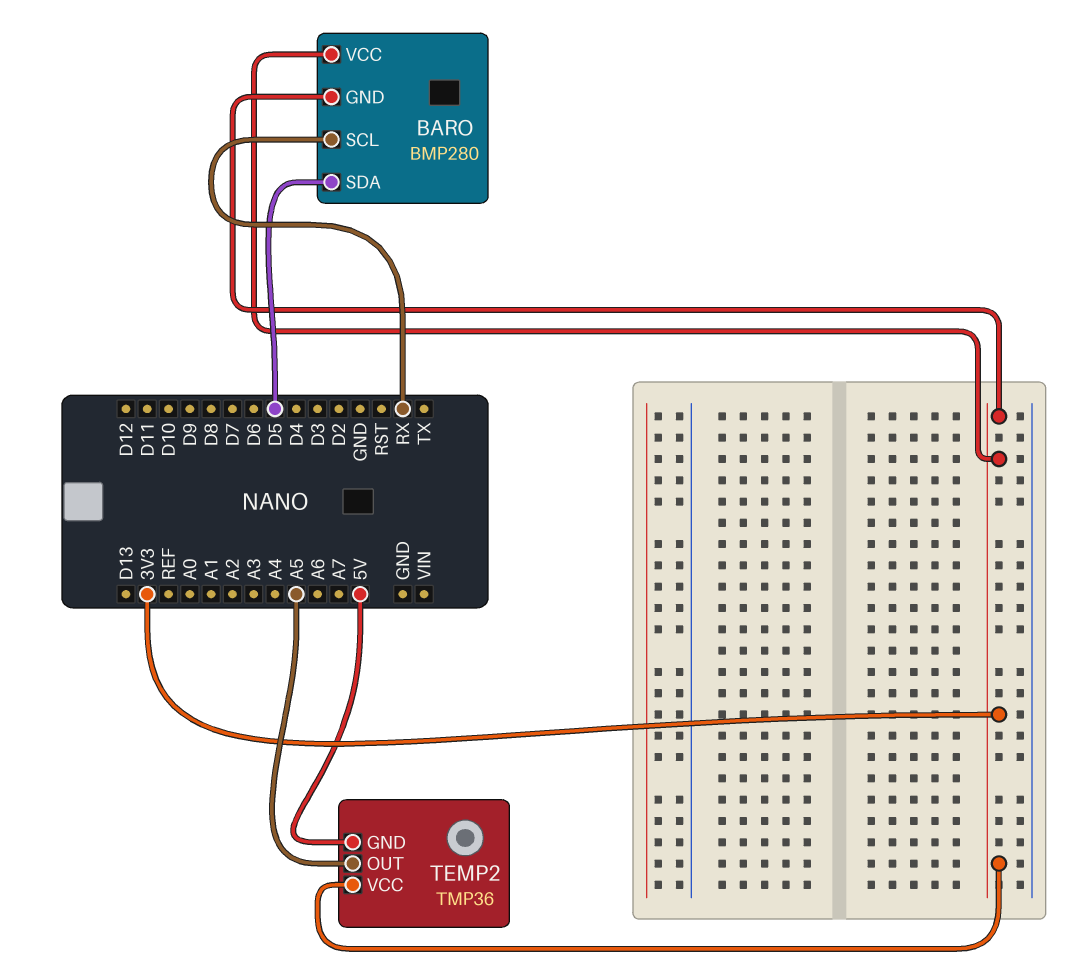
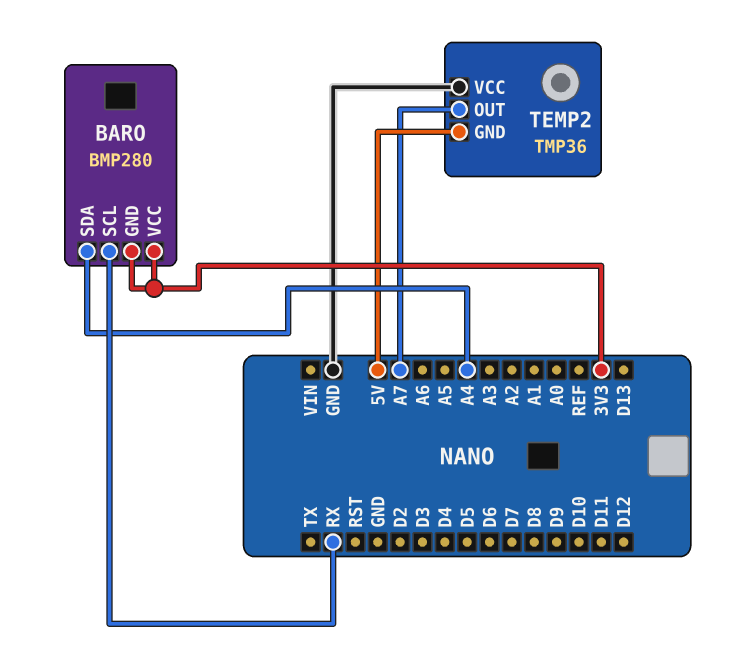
BARO pin SDA: D5 -> A4
TEMP2 pin OUT: A5 -> A7
TEMP2 pin VCC: 3V3 -> GND

